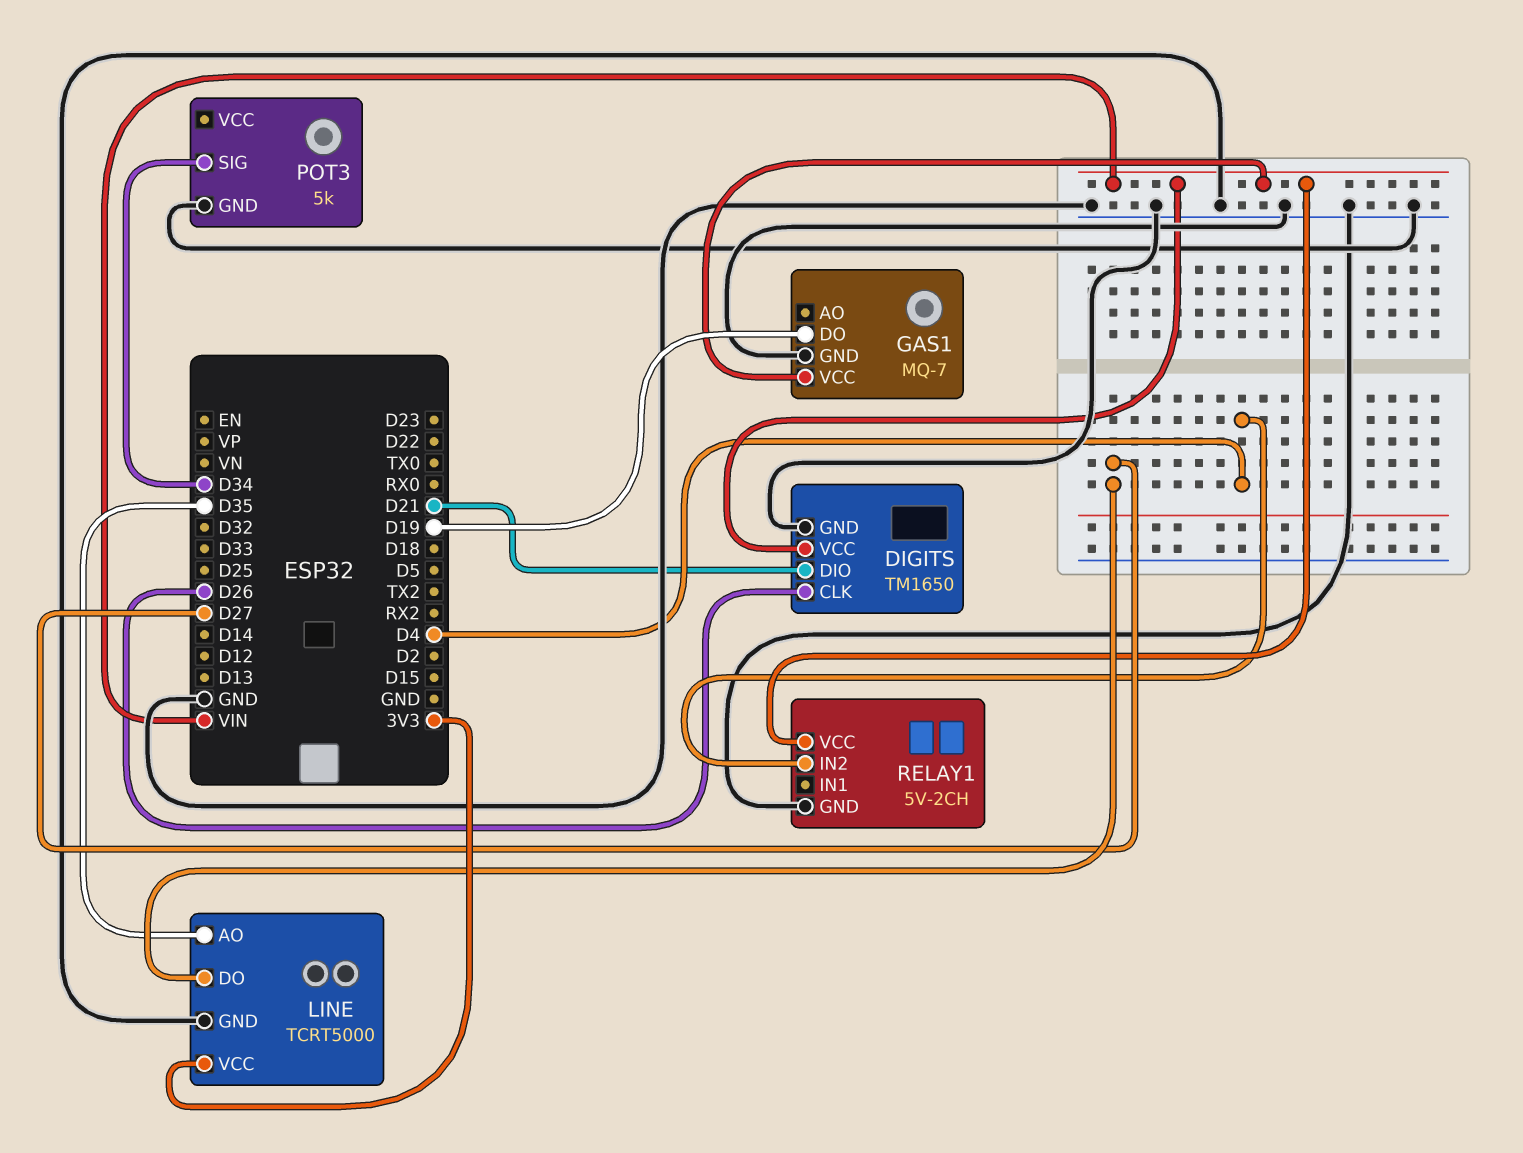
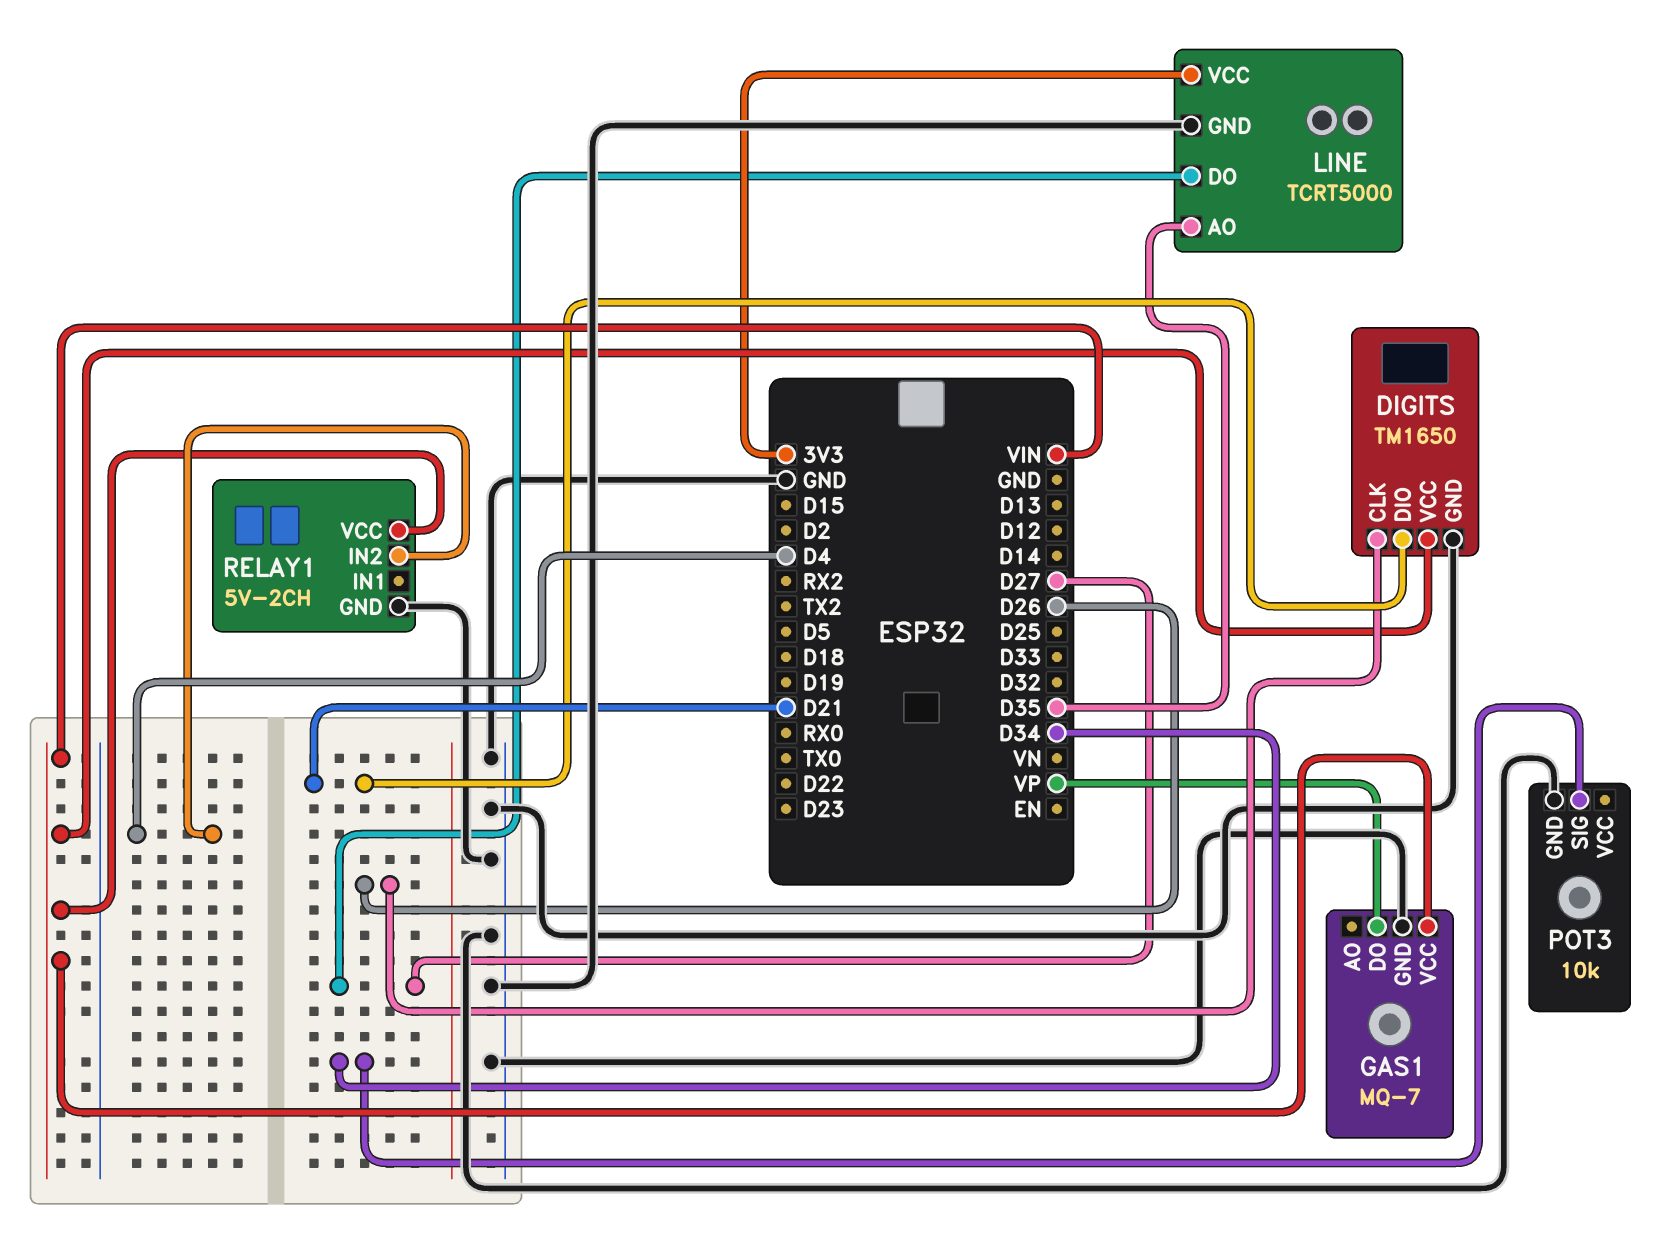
GAS1 pin DO: D19 -> VP
POT3: 5k -> 10k

